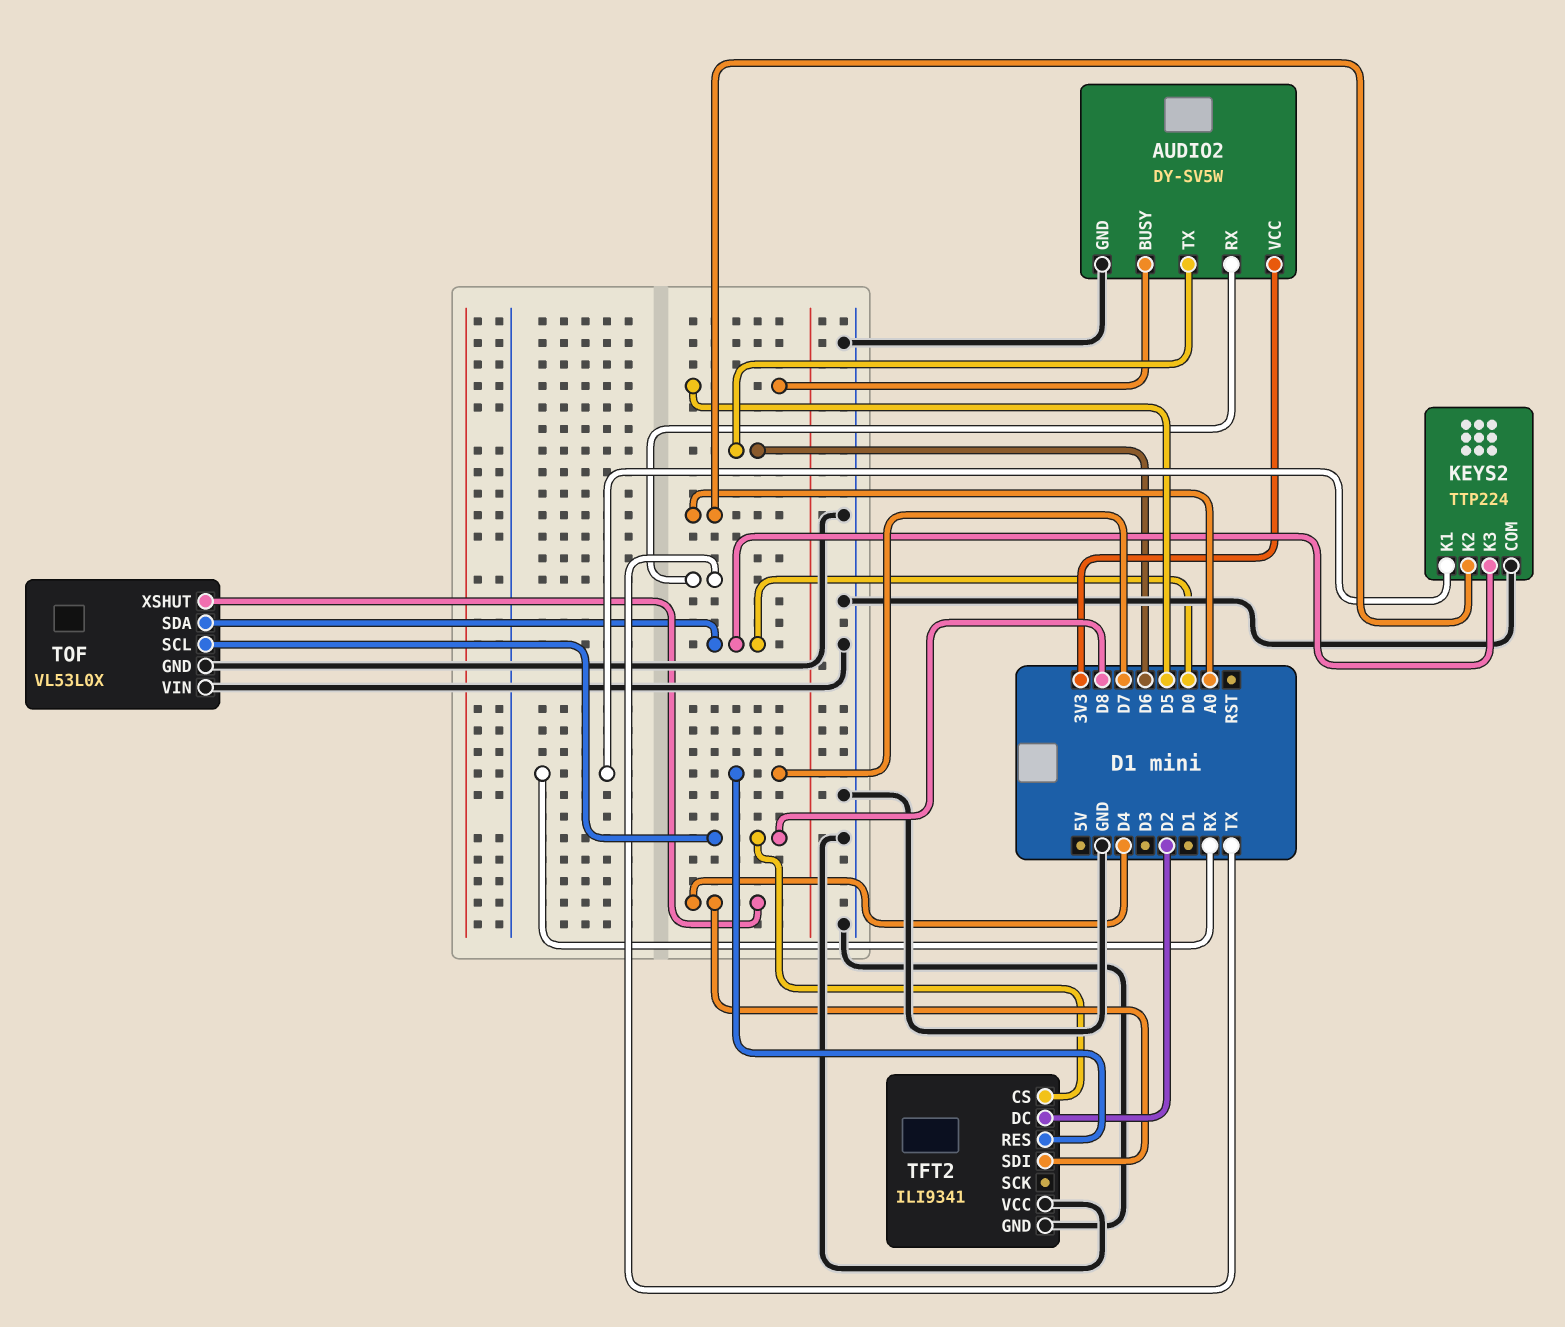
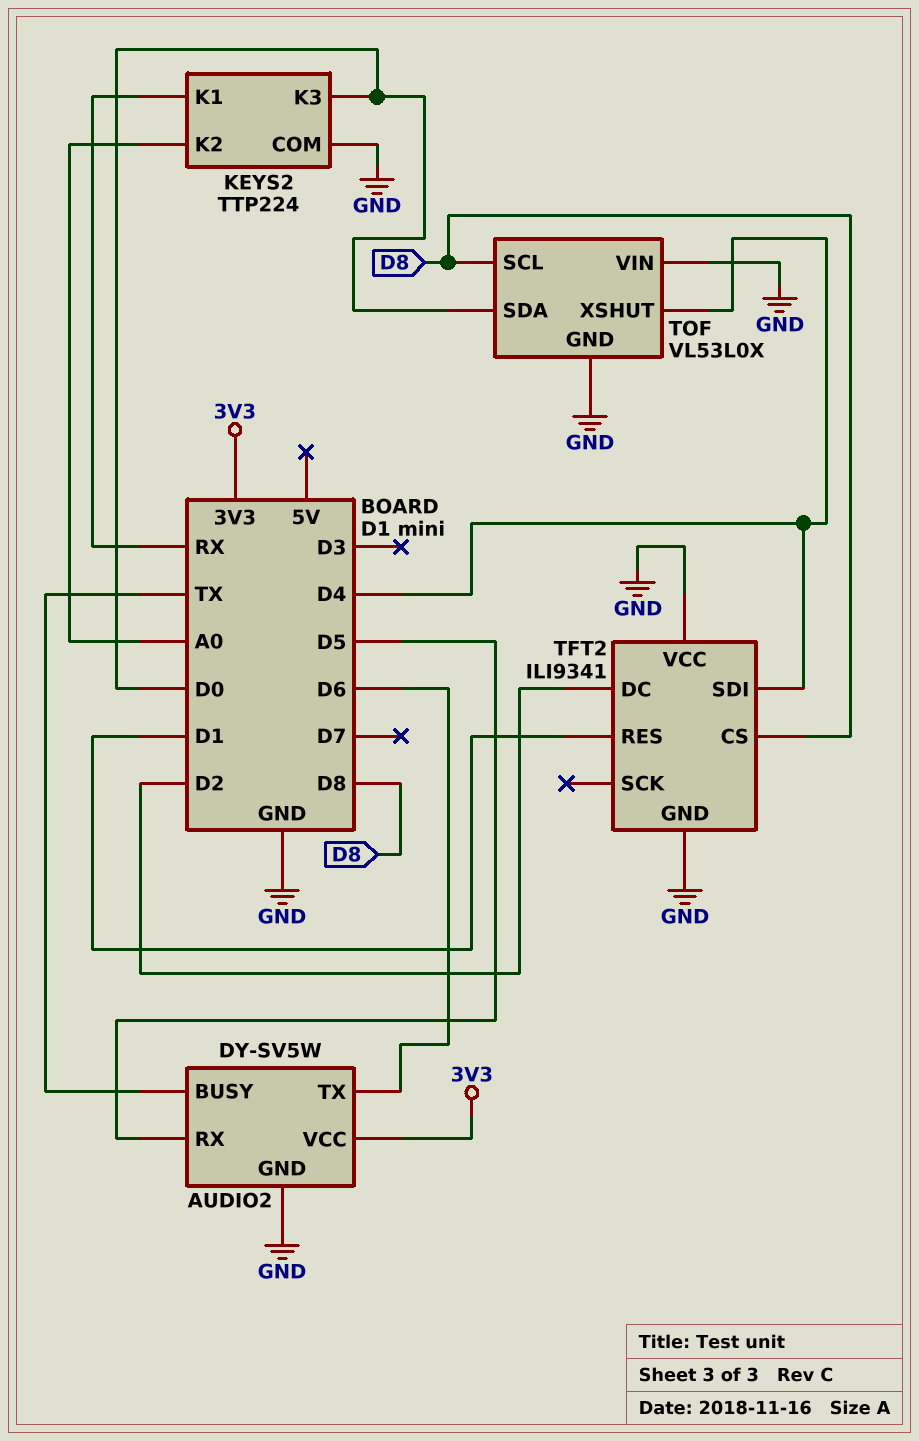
AUDIO2 pin BUSY: D5 -> TX
AUDIO2 pin RX: TX -> D5
TFT2 pin RES: D7 -> D1

